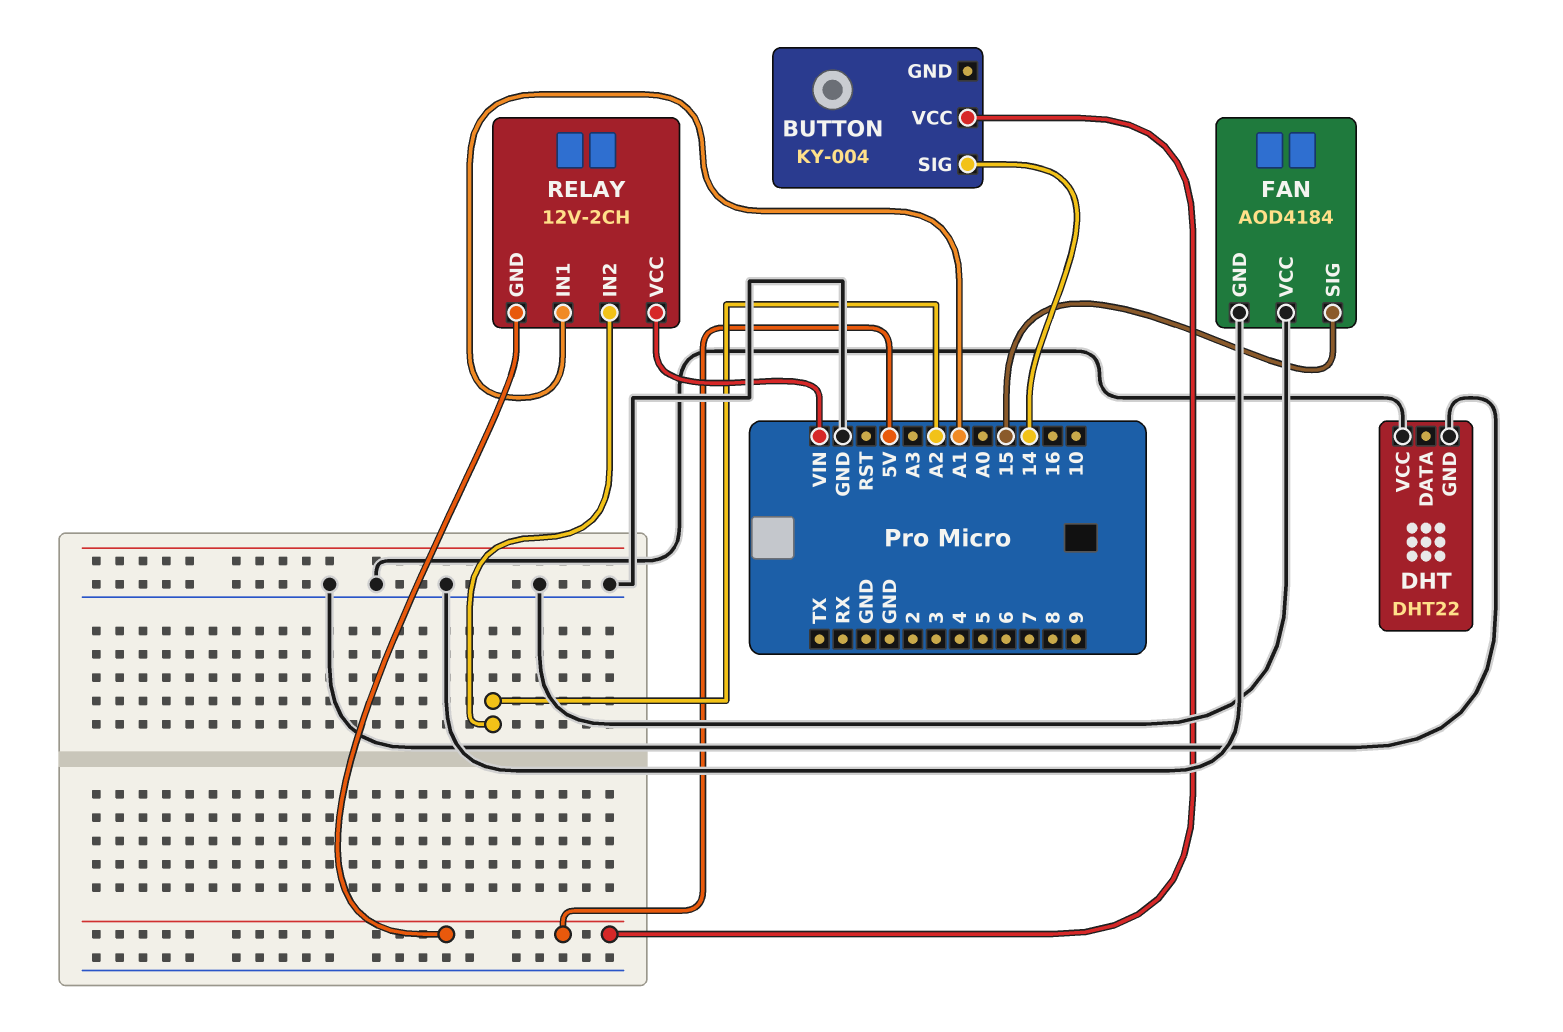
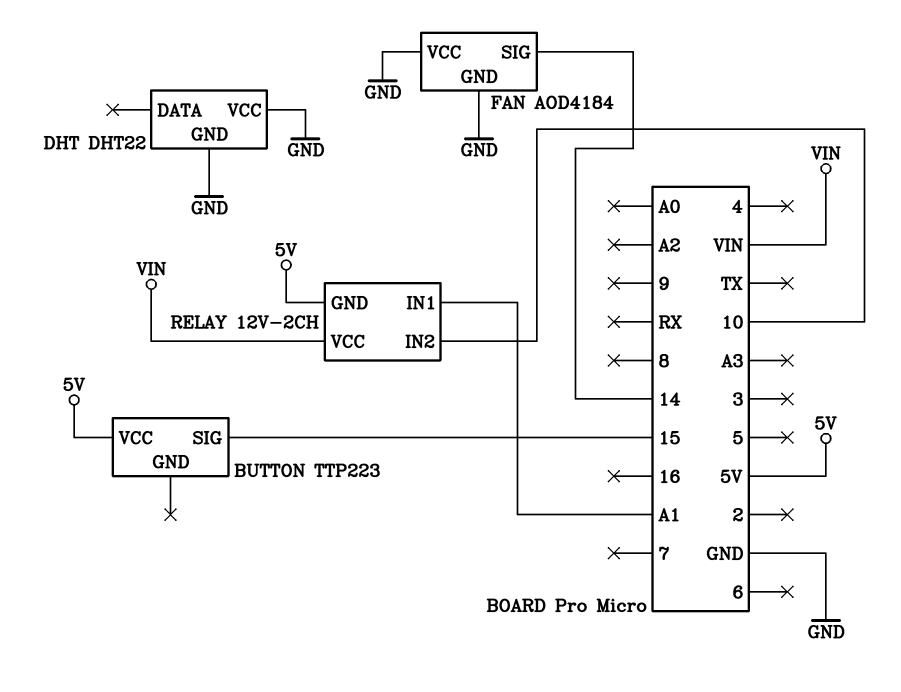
BUTTON: KY-004 -> TTP223
BUTTON pin SIG: 14 -> 15
FAN pin SIG: 15 -> 14
RELAY pin IN2: A2 -> 10

